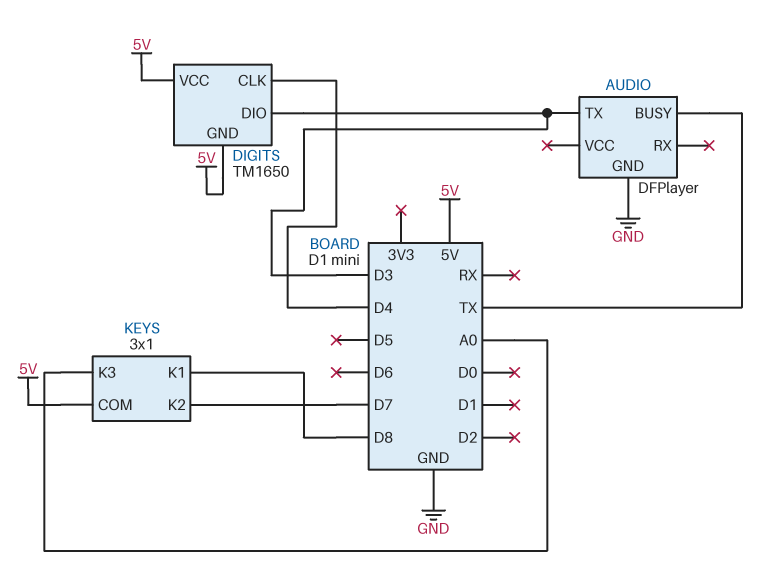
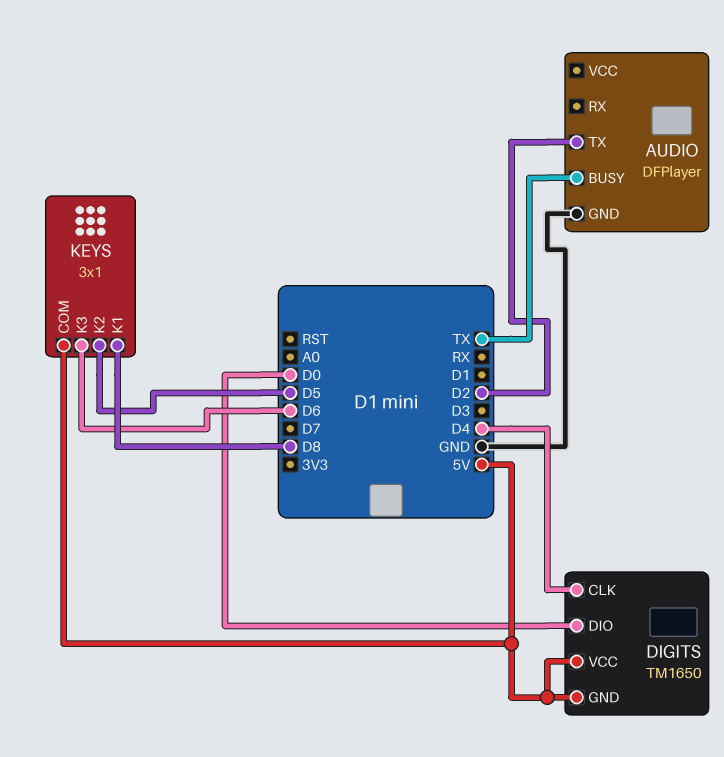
AUDIO pin TX: D3 -> D2
DIGITS pin DIO: D3 -> D0
KEYS pin K2: D7 -> D5
KEYS pin K3: A0 -> D6

